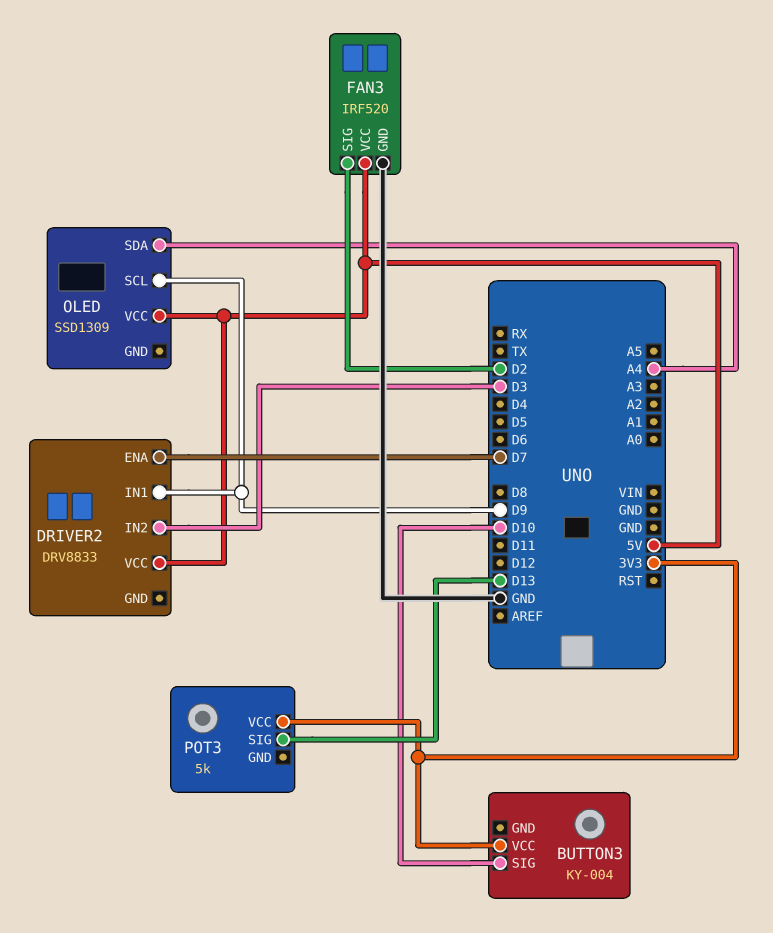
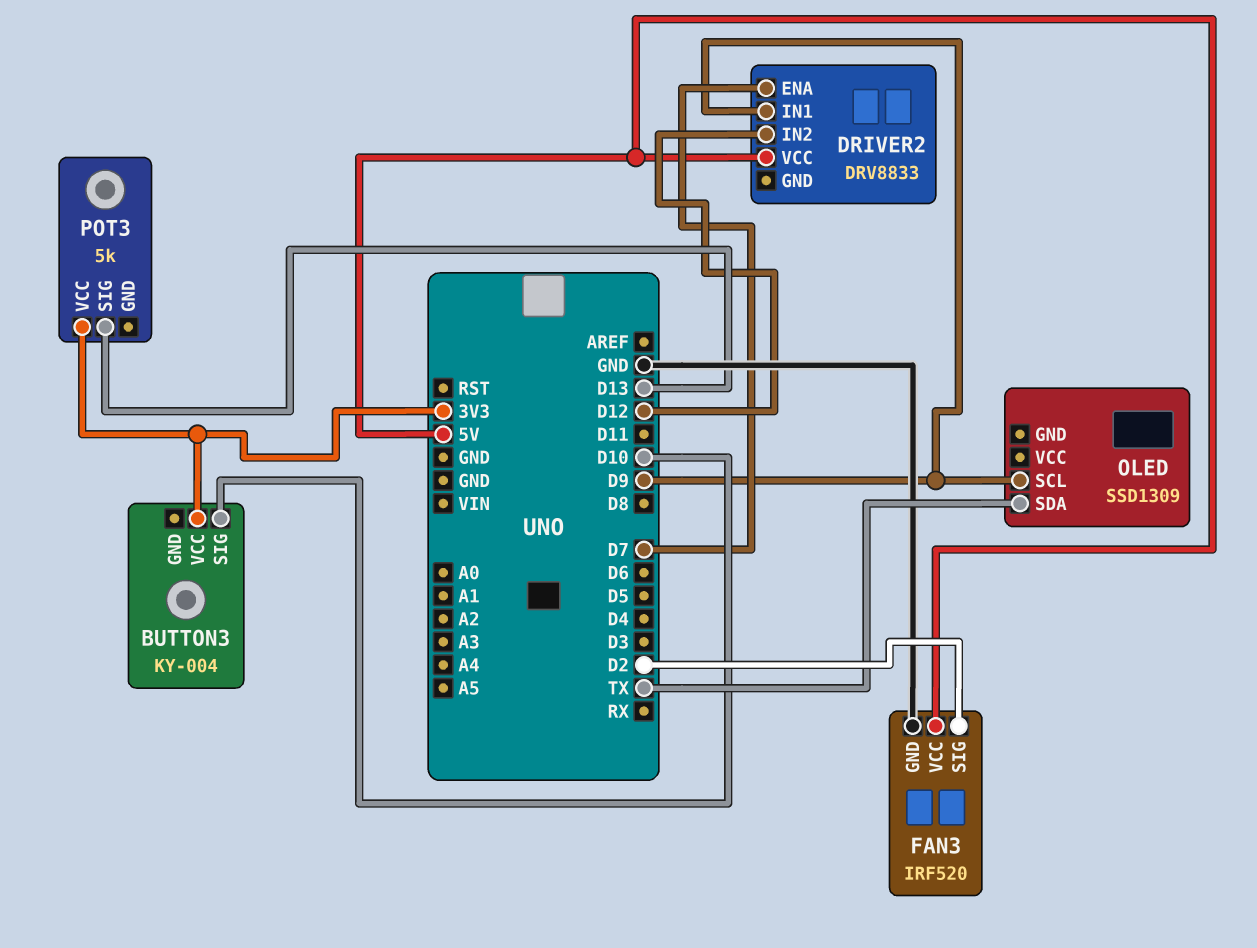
DRIVER2 pin IN2: D3 -> D12
OLED pin SDA: A4 -> TX
OLED pin VCC: 5V -> none

